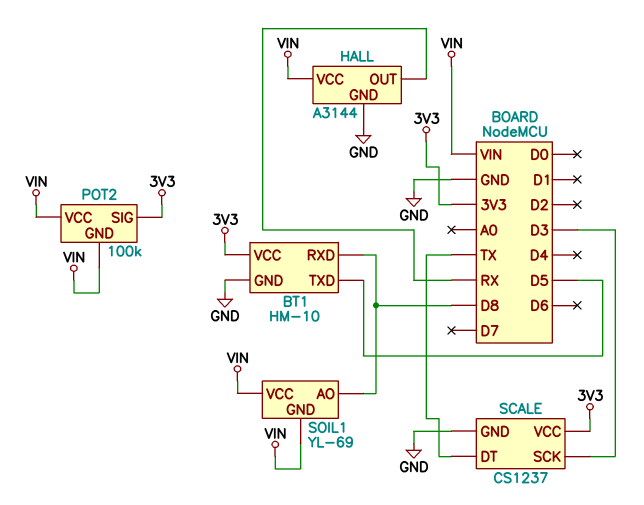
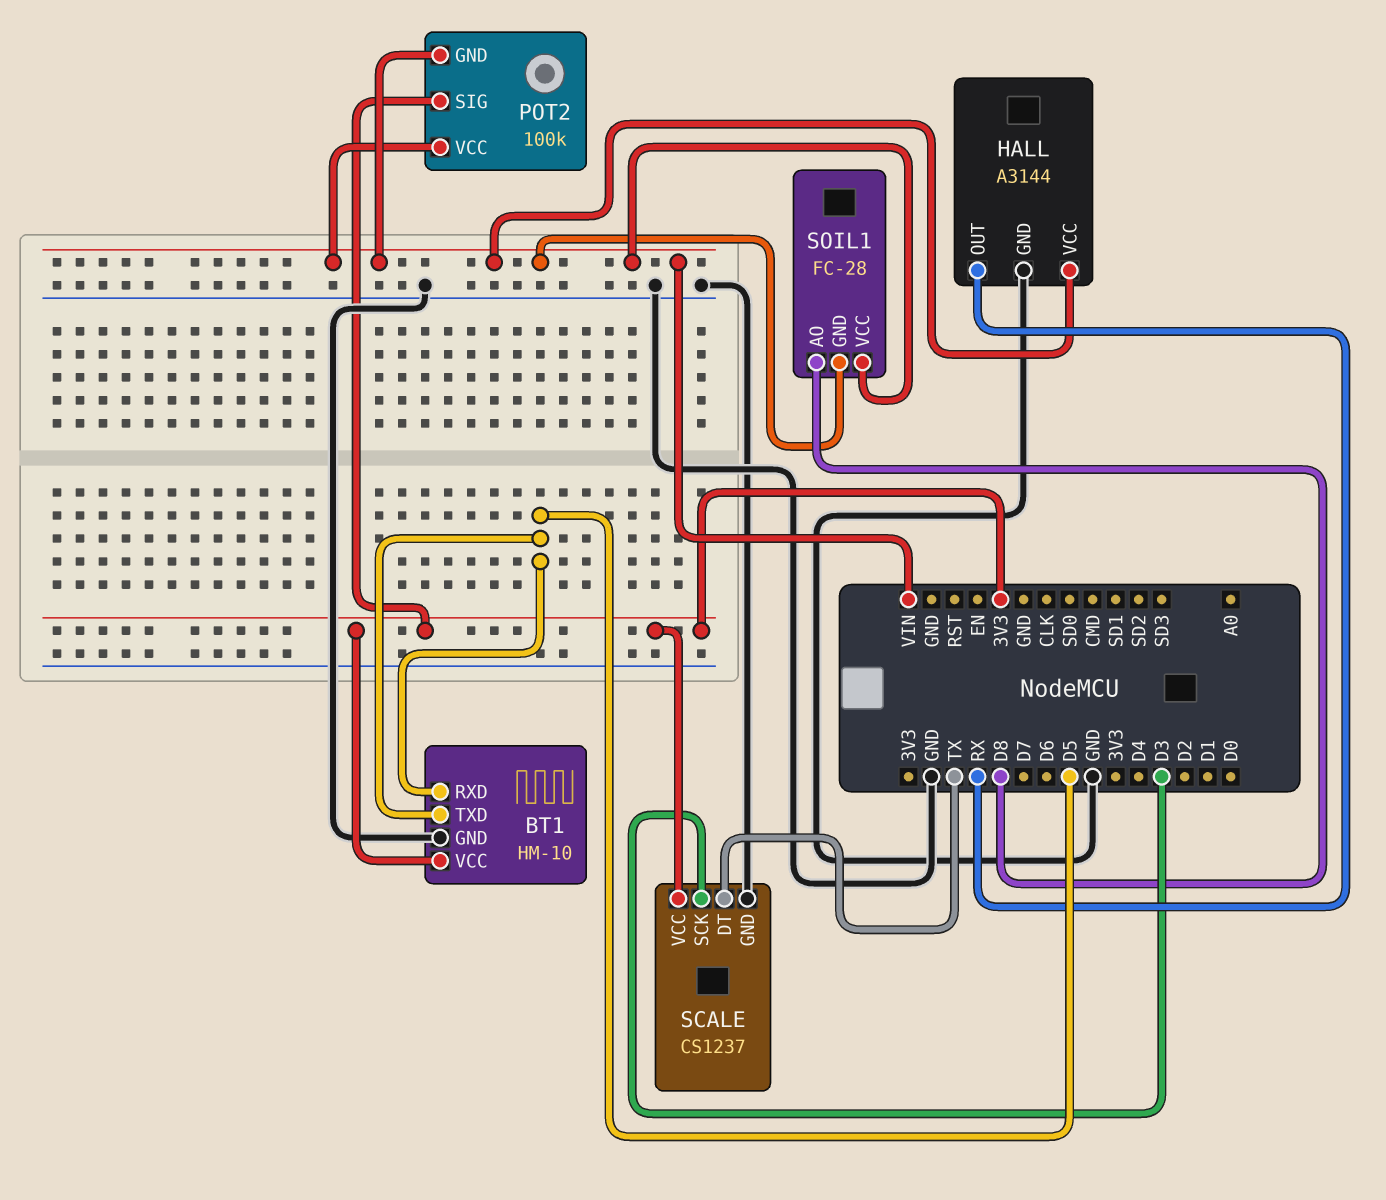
BT1 pin RXD: D8 -> D5
SOIL1: YL-69 -> FC-28

